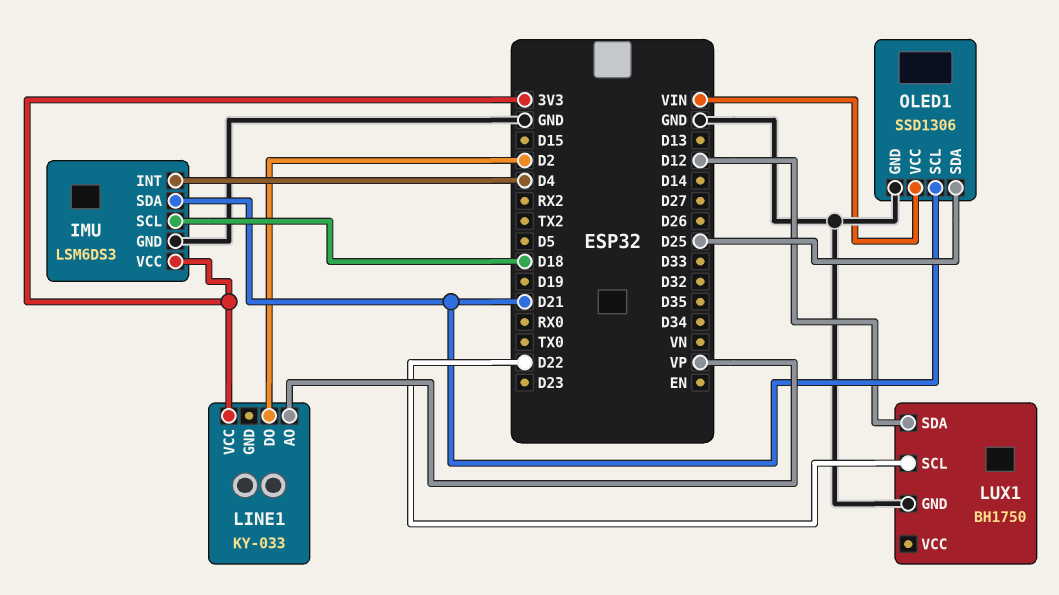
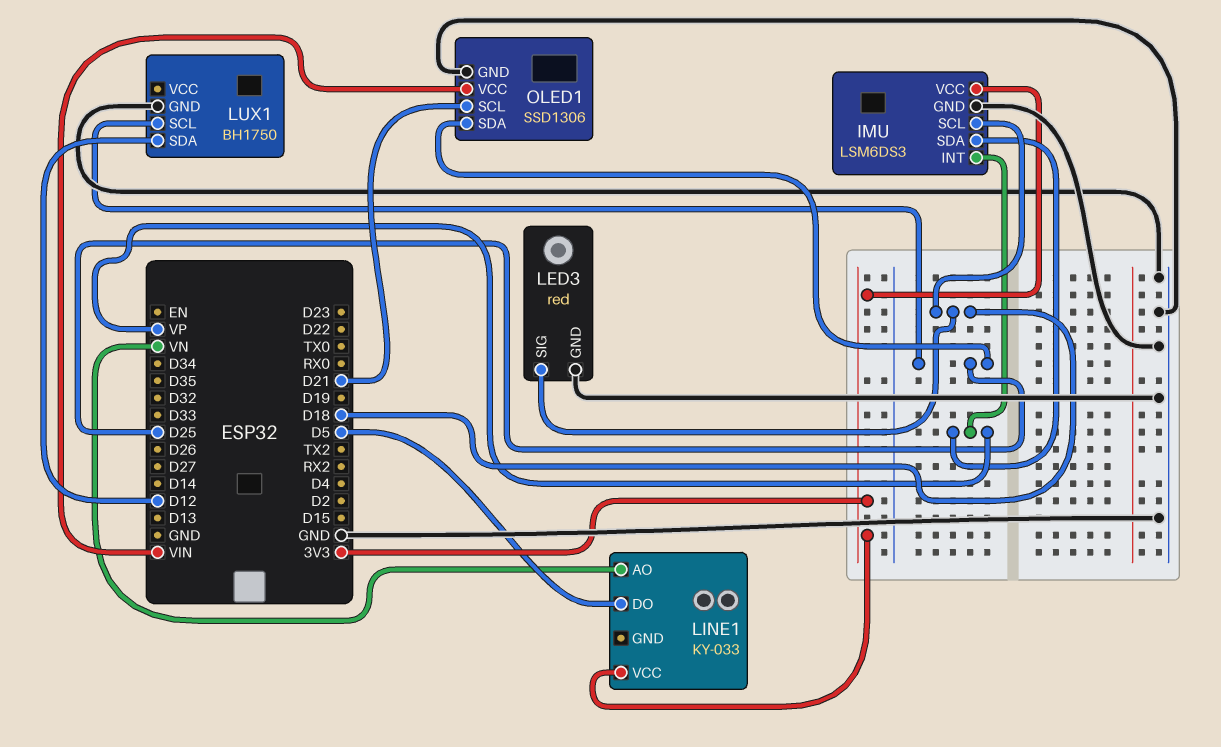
IMU pin INT: D4 -> VP
IMU pin SDA: D21 -> VP
LED3: none -> red
LED3 pin GND: none -> GND
LED3 pin SIG: none -> D18
LINE1 pin AO: VP -> VN
LINE1 pin DO: D2 -> D5
LUX1 pin SCL: D22 -> D25

